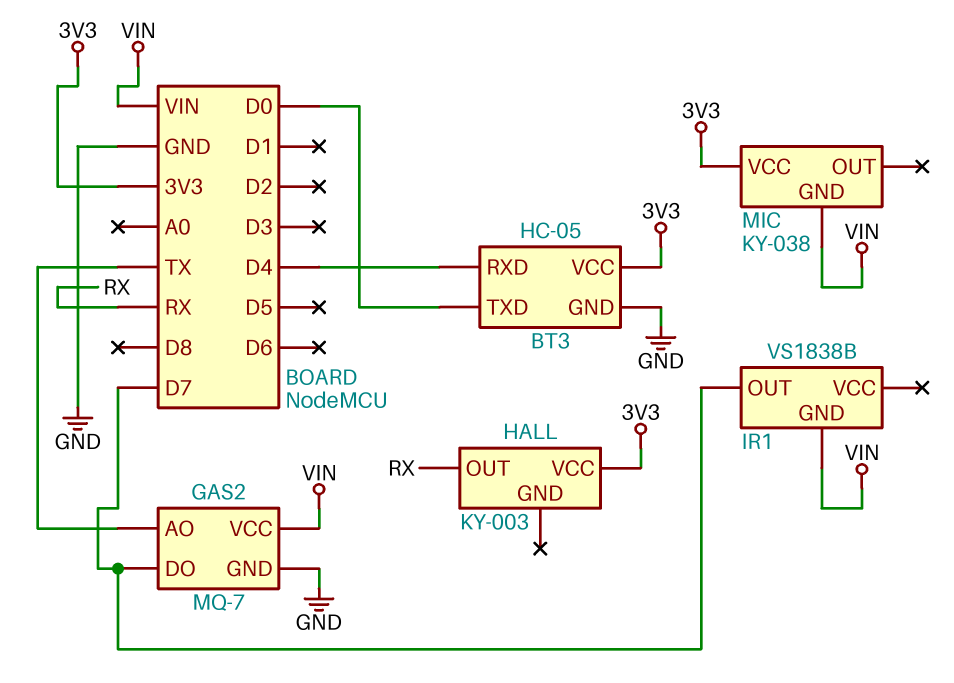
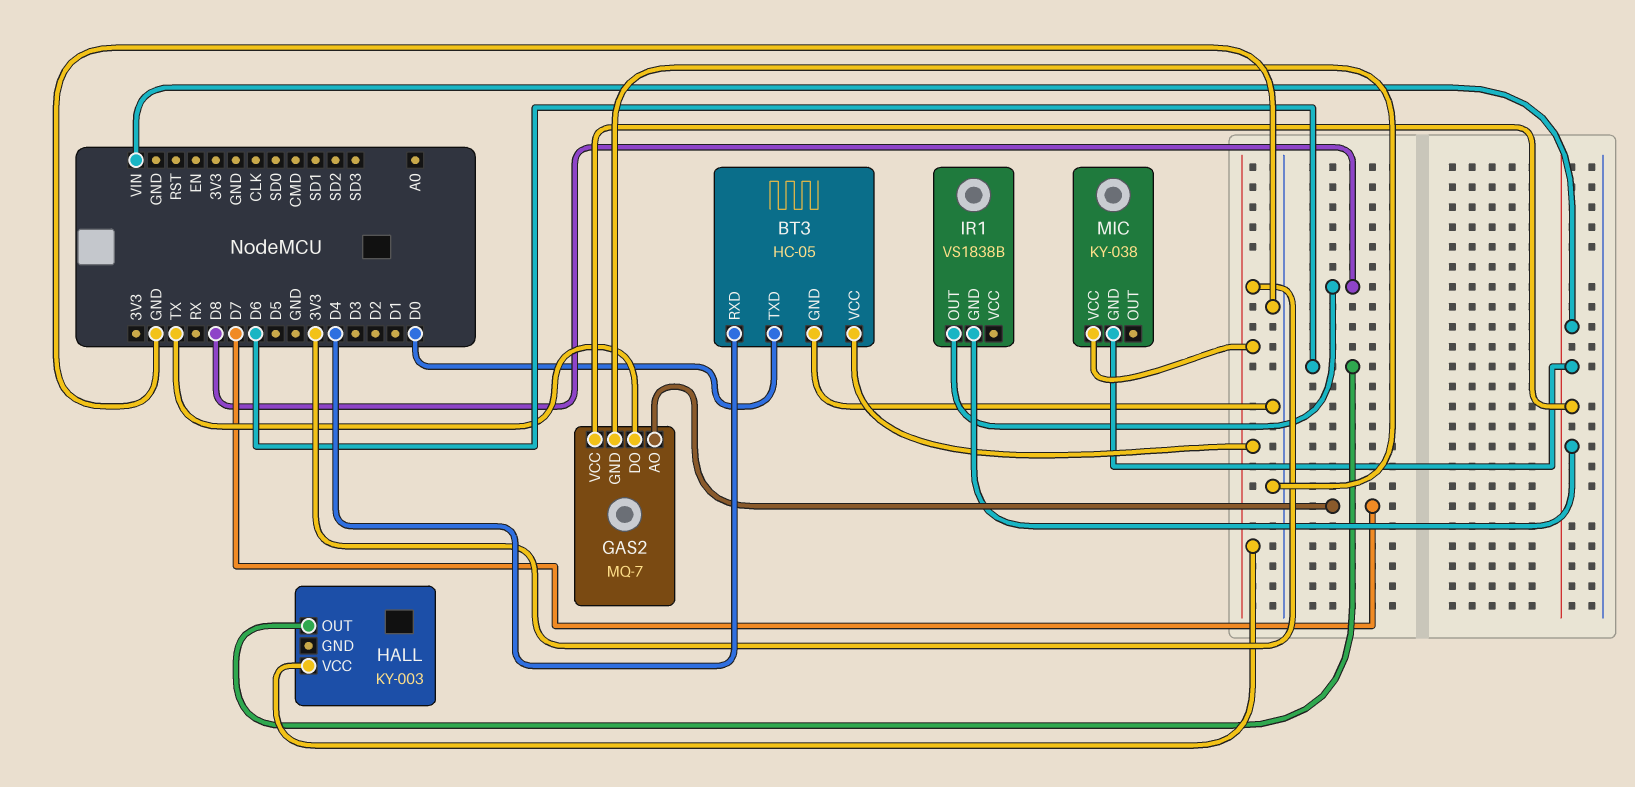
GAS2 pin AO: TX -> D7
GAS2 pin DO: D7 -> TX
HALL pin OUT: RX -> D6
IR1 pin OUT: D7 -> D8

